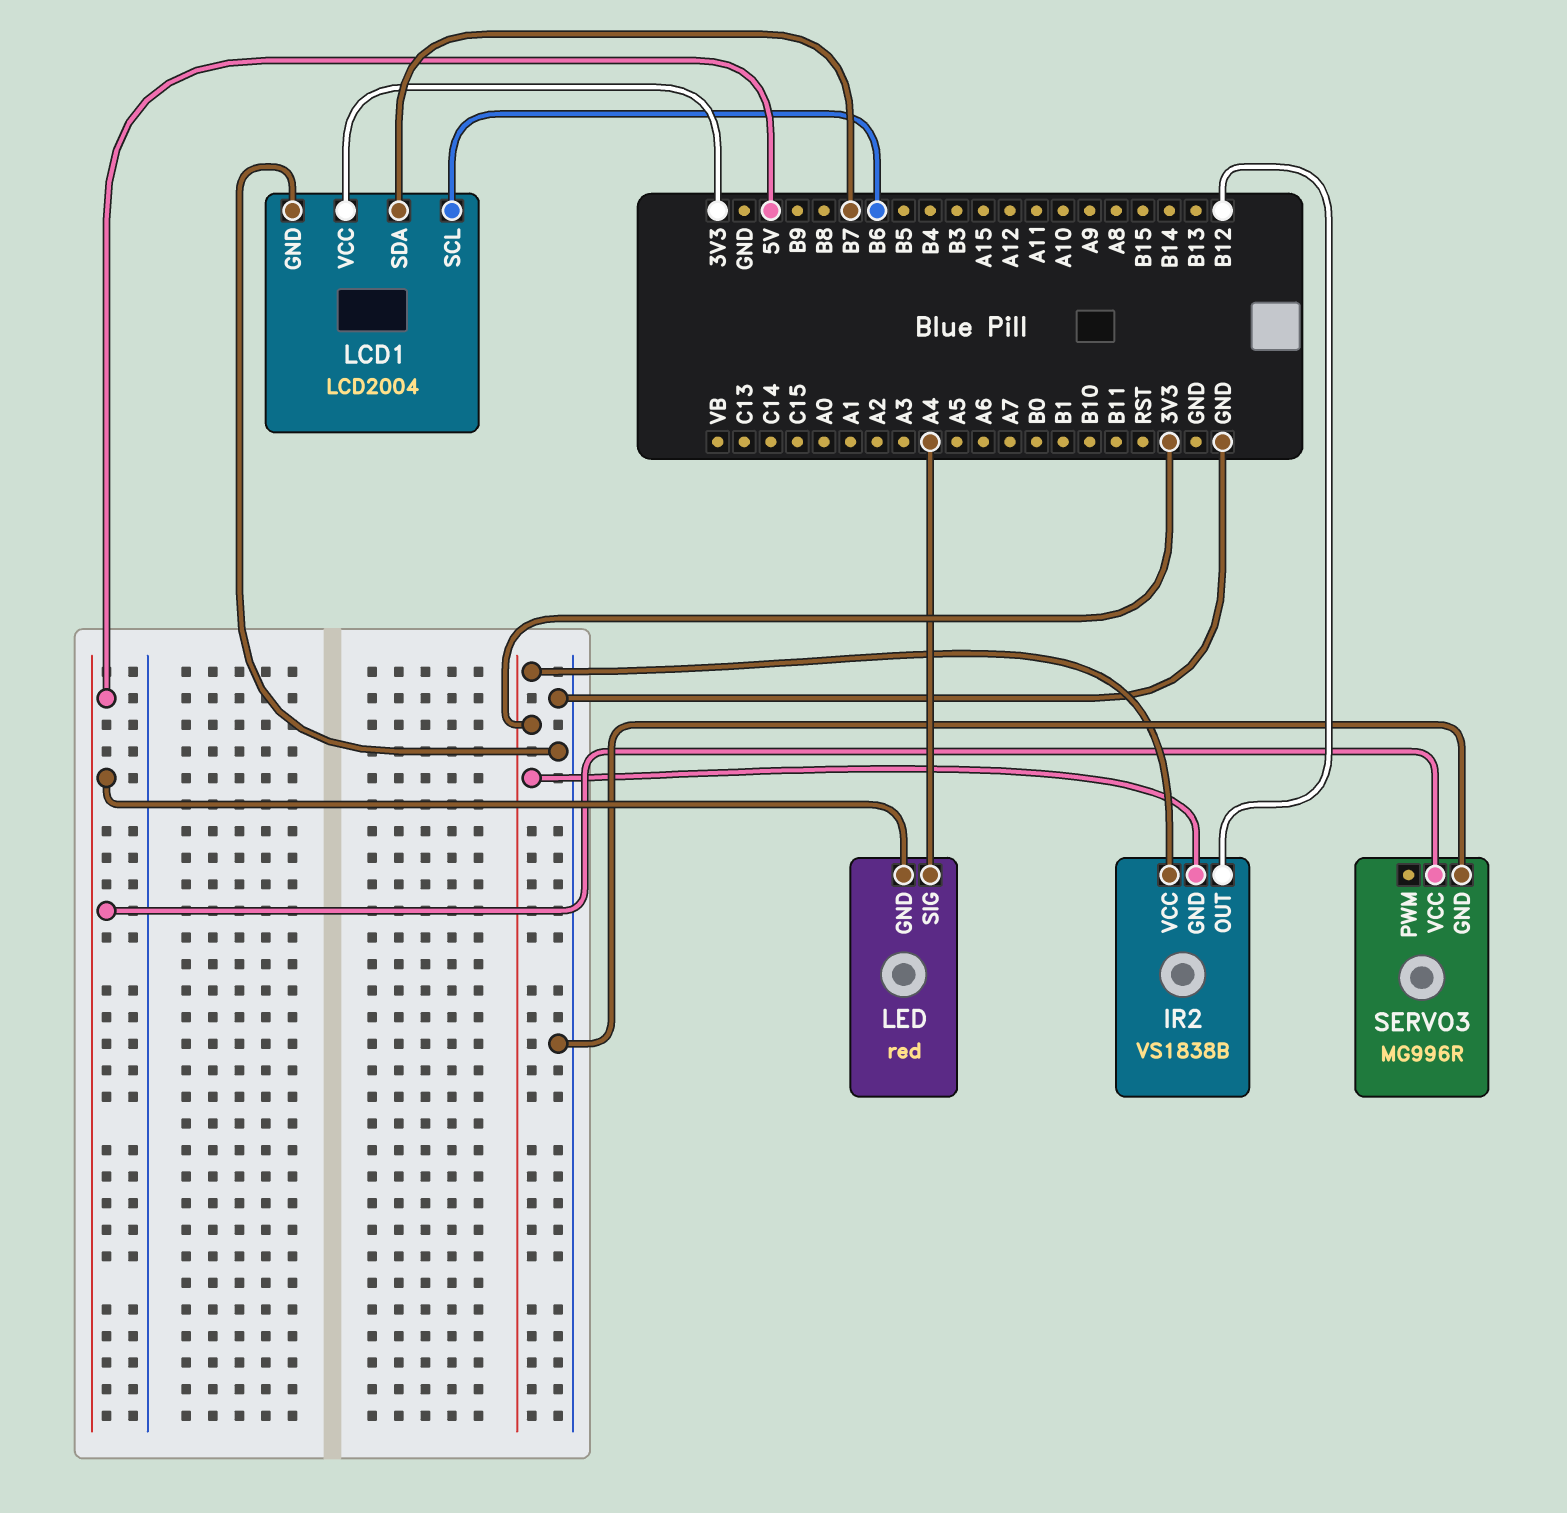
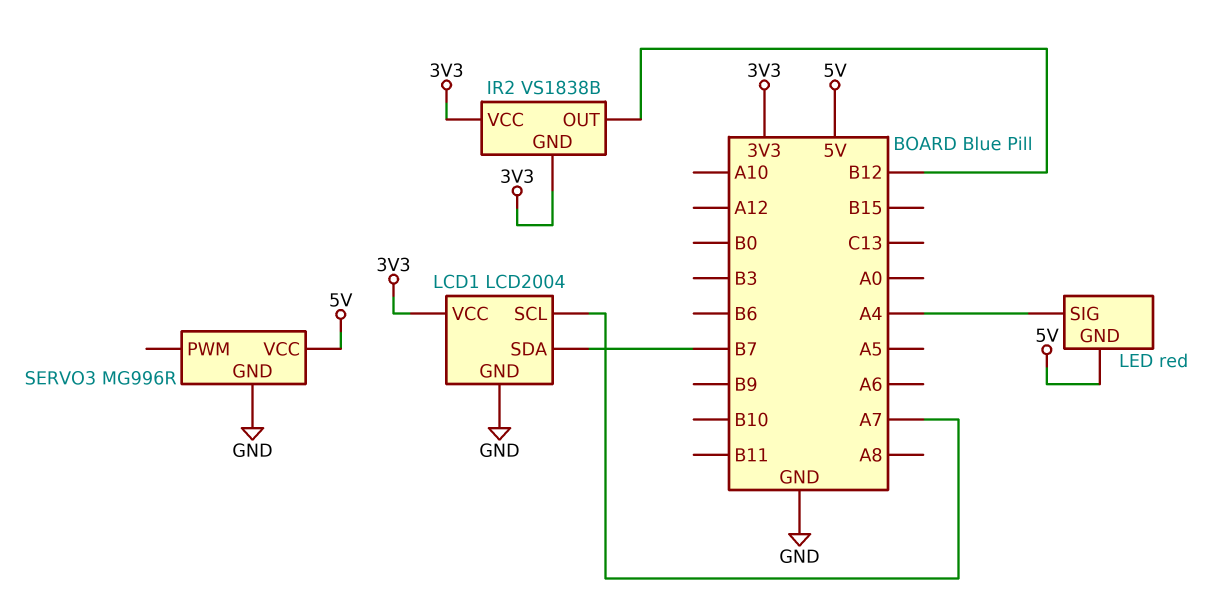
LCD1 pin SCL: B6 -> A7

